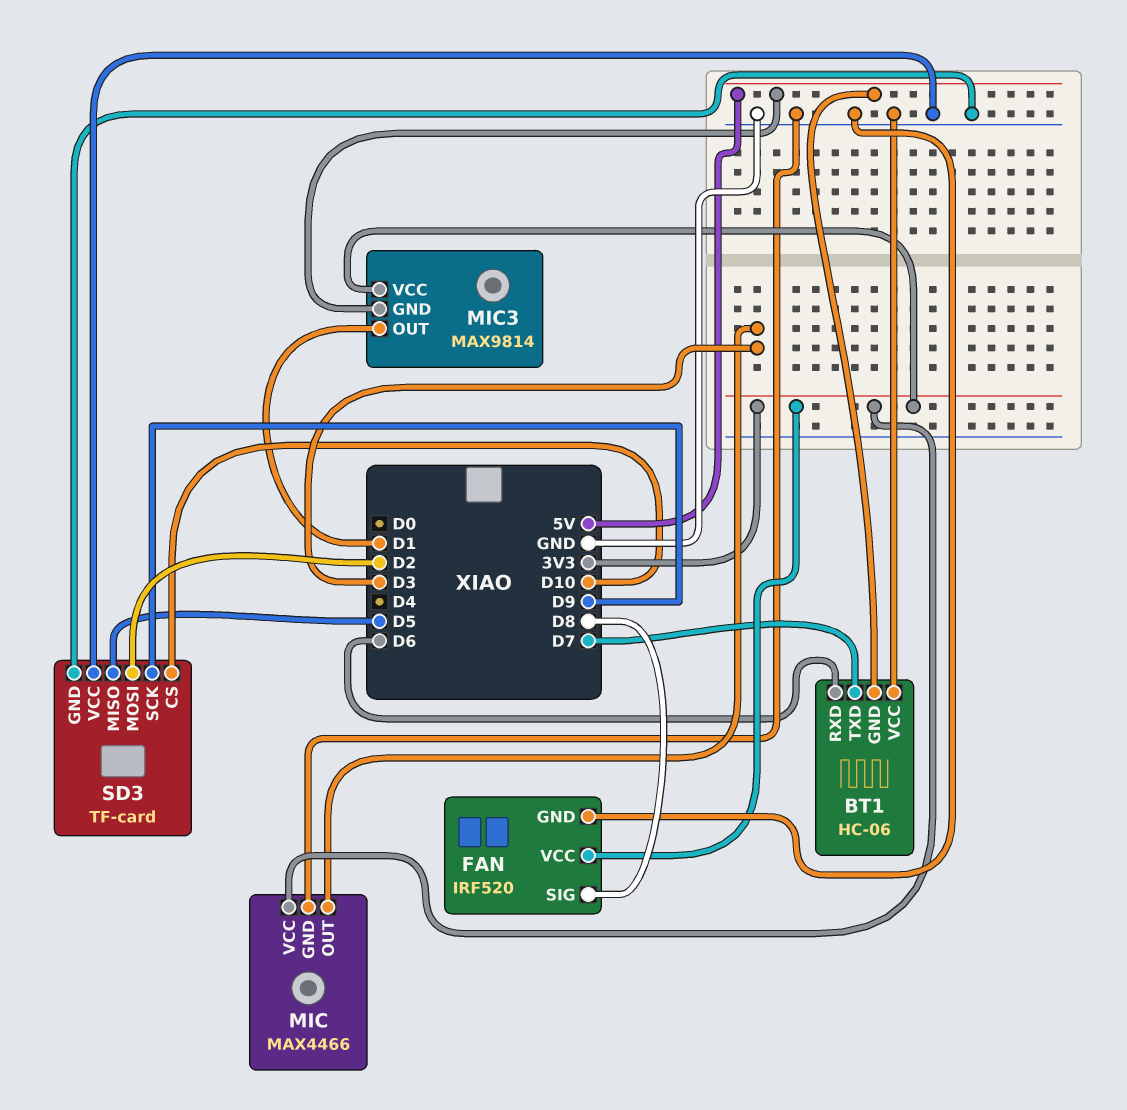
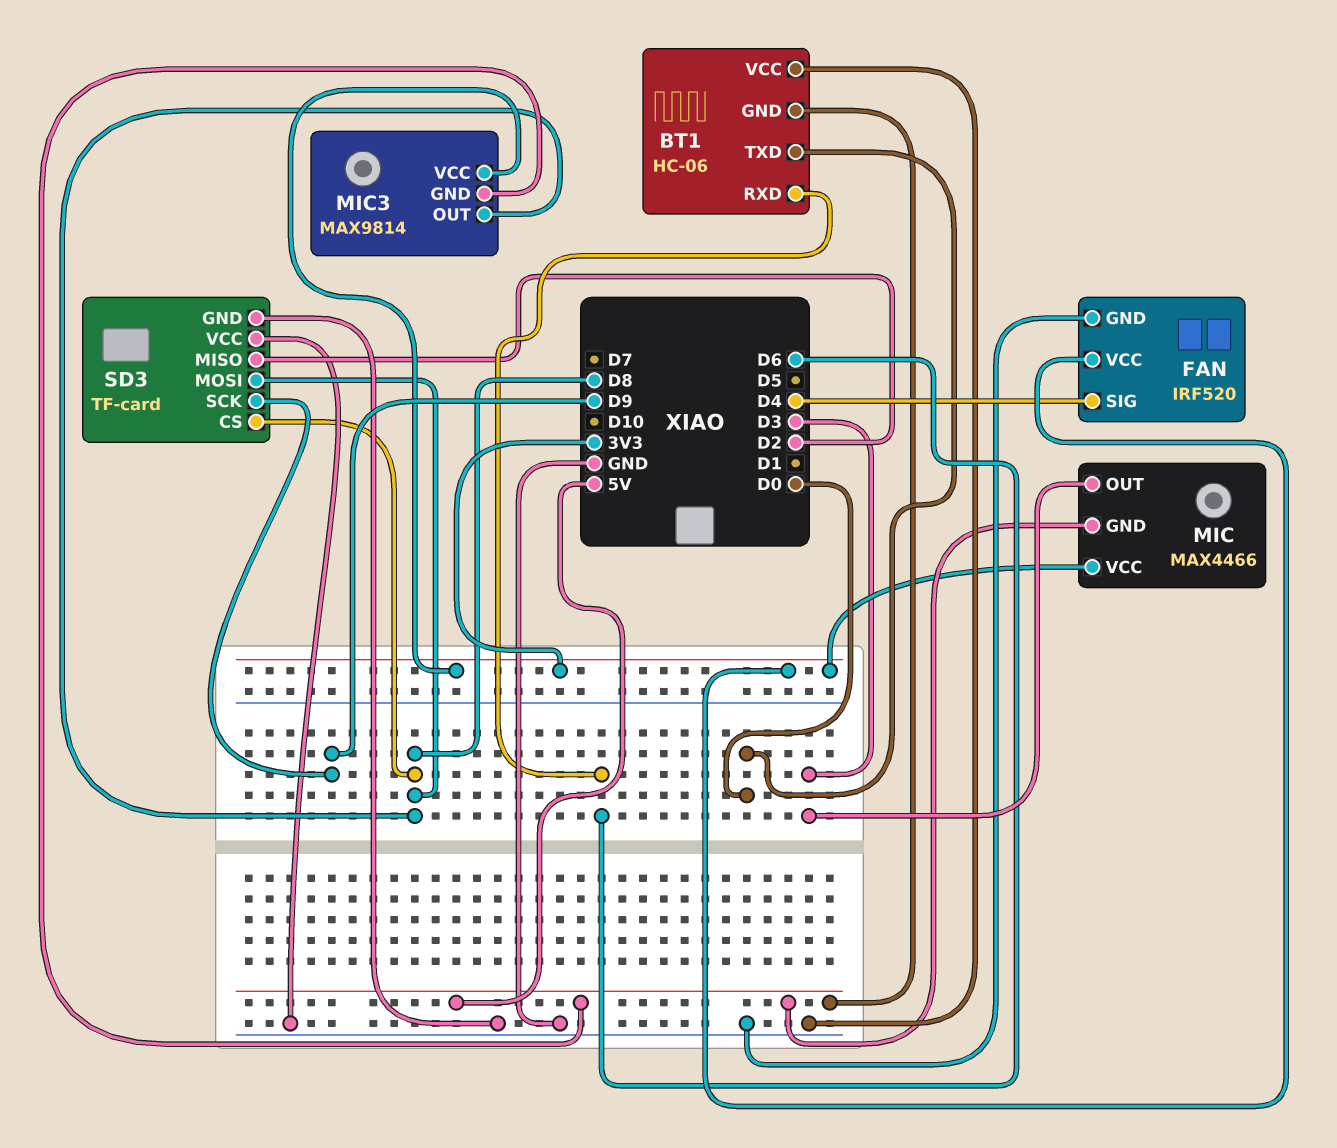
BT1 pin TXD: D7 -> D0
FAN pin SIG: D8 -> D4
MIC pin GND: GND -> 5V
MIC3 pin OUT: D1 -> D8
SD3 pin CS: D10 -> D8
SD3 pin MISO: D5 -> D2
SD3 pin MOSI: D2 -> D8

